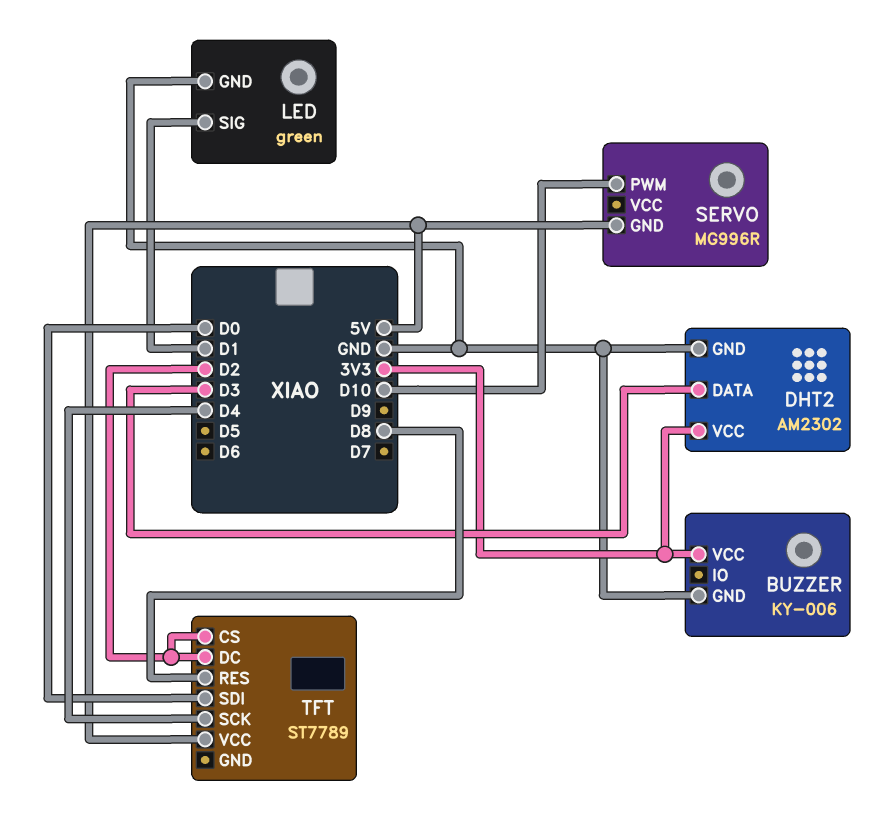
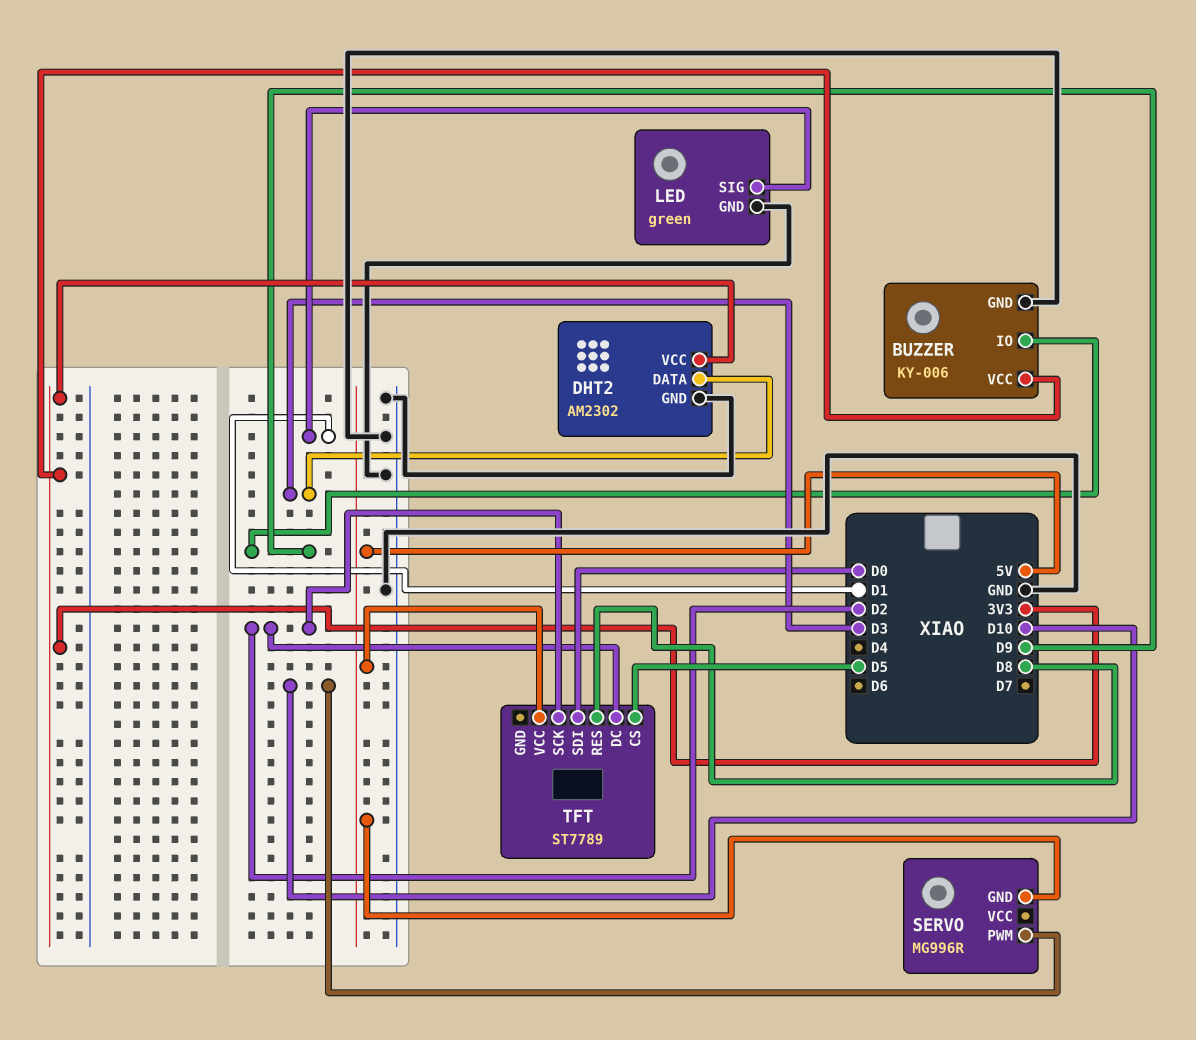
BUZZER pin IO: none -> D9
TFT pin CS: D2 -> D5
TFT pin SCK: D4 -> D2

